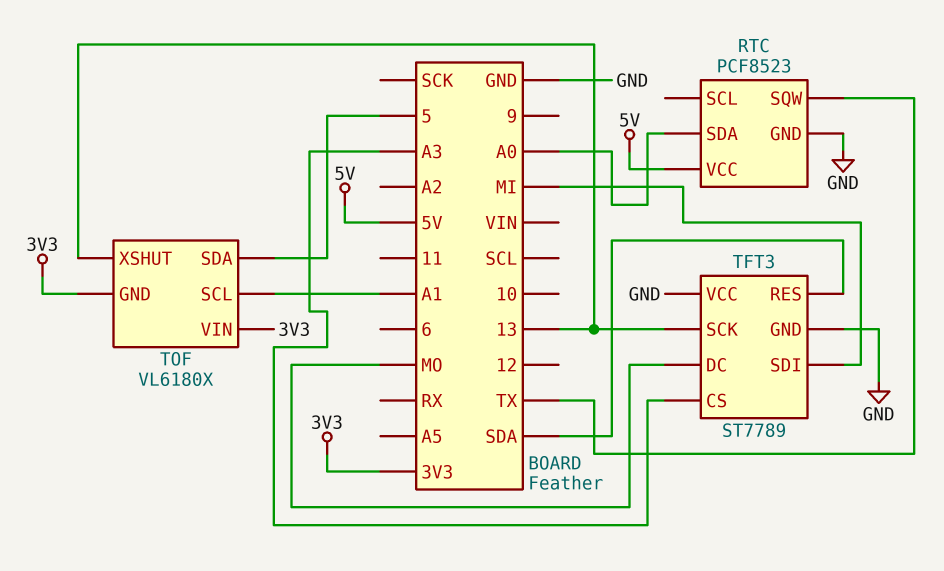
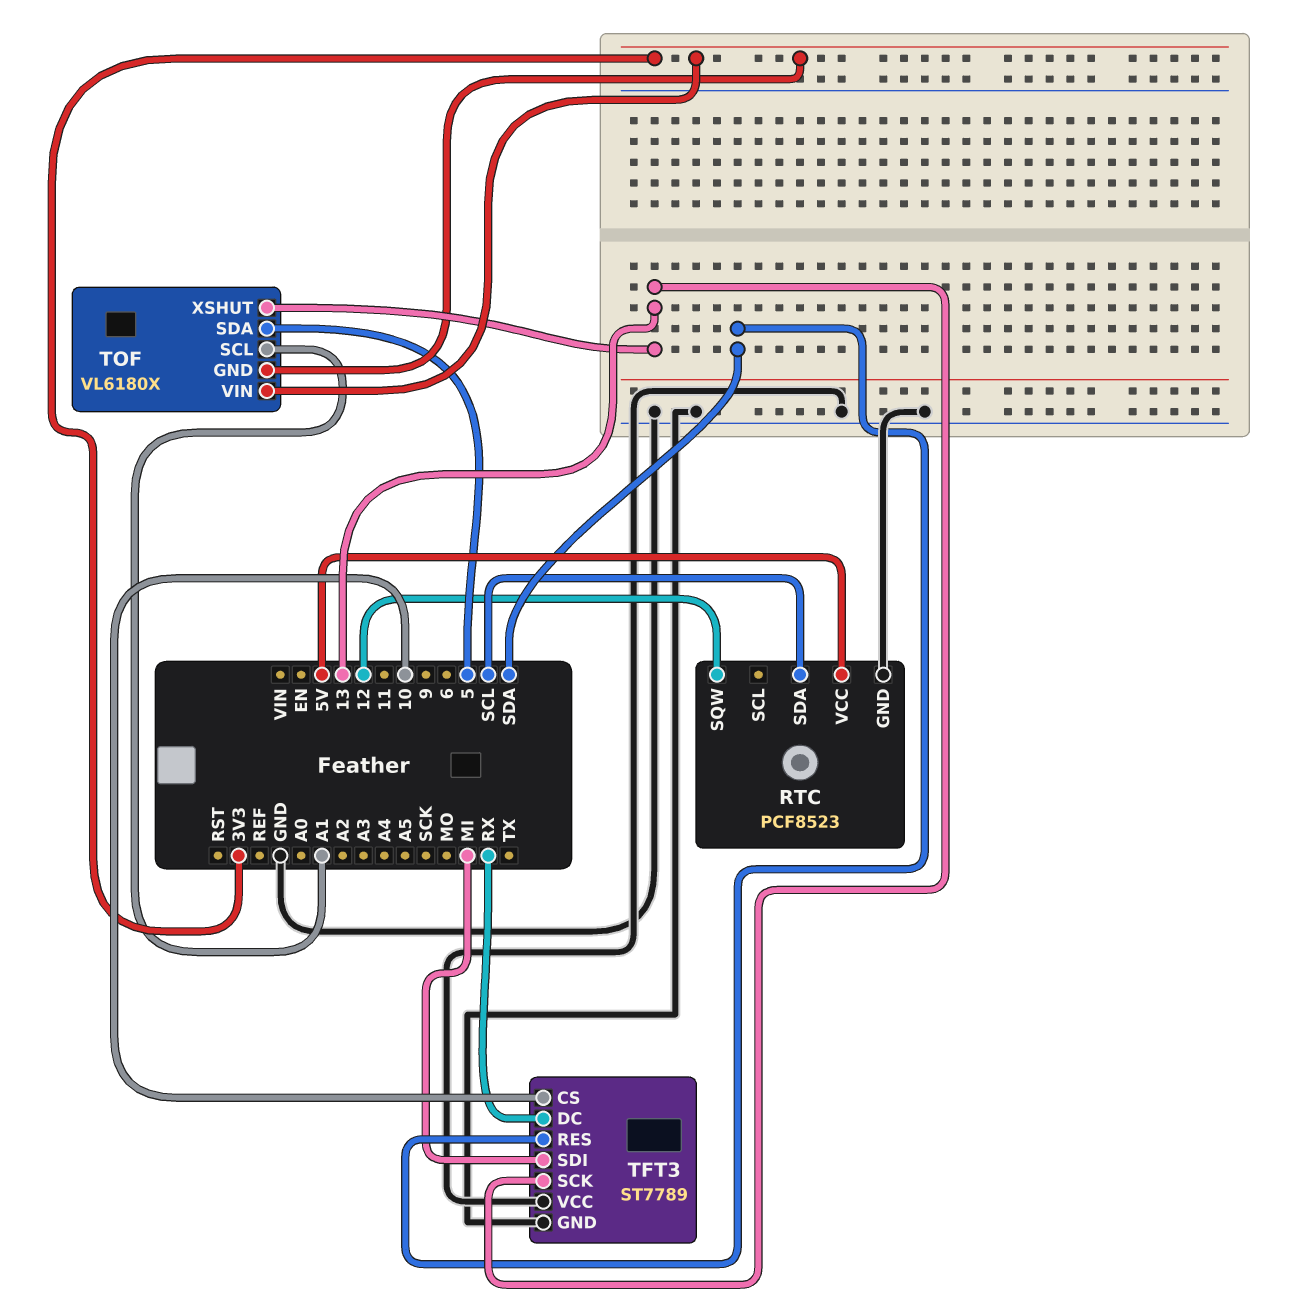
RTC pin SDA: A0 -> SCL
RTC pin SQW: TX -> 12
TFT3 pin CS: A3 -> 10
TFT3 pin DC: MO -> RX

